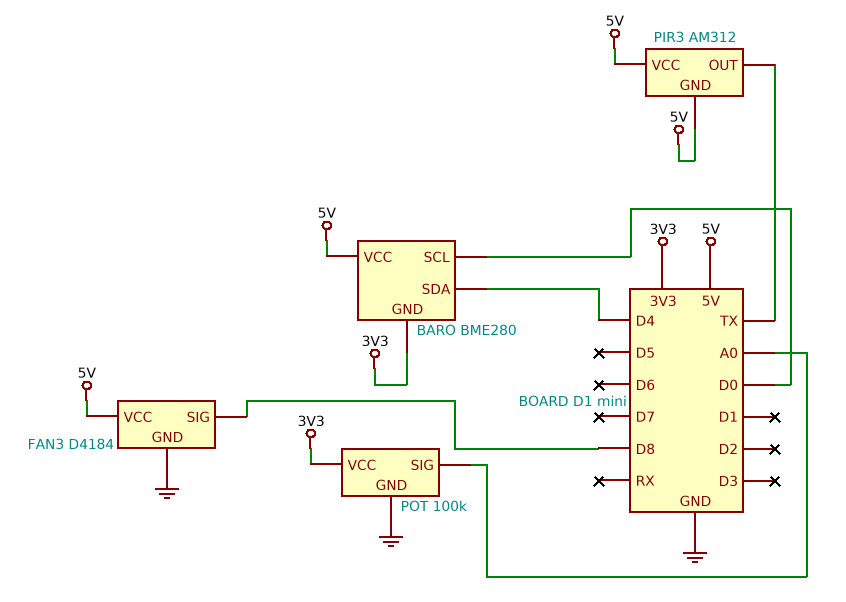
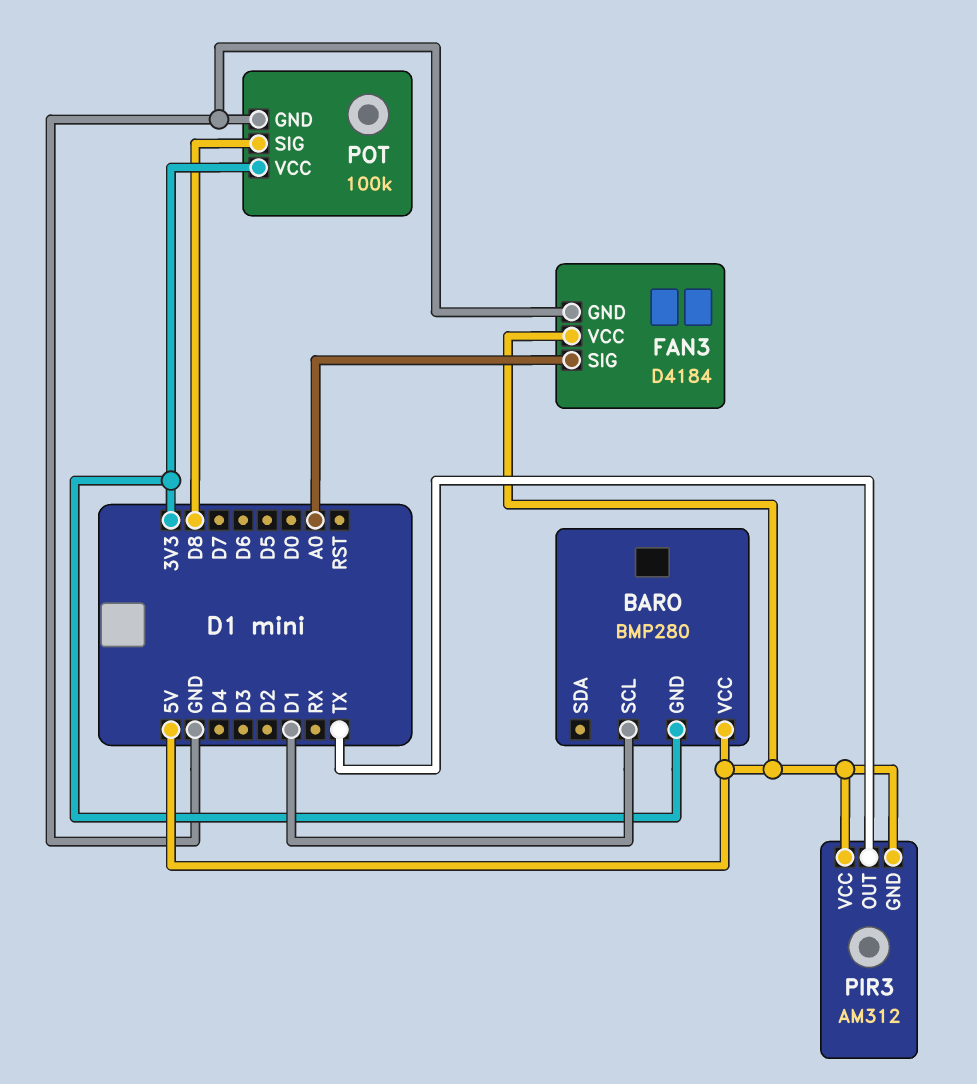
BARO: BME280 -> BMP280
BARO pin SCL: D0 -> D1
BARO pin SDA: D4 -> none
FAN3 pin SIG: D8 -> A0
POT pin SIG: A0 -> D8

